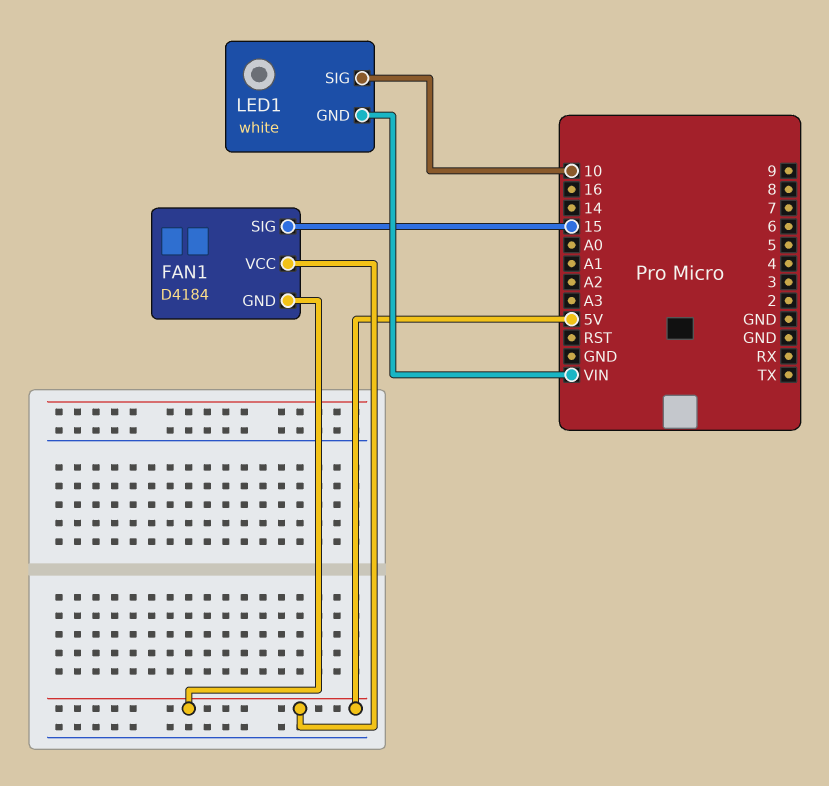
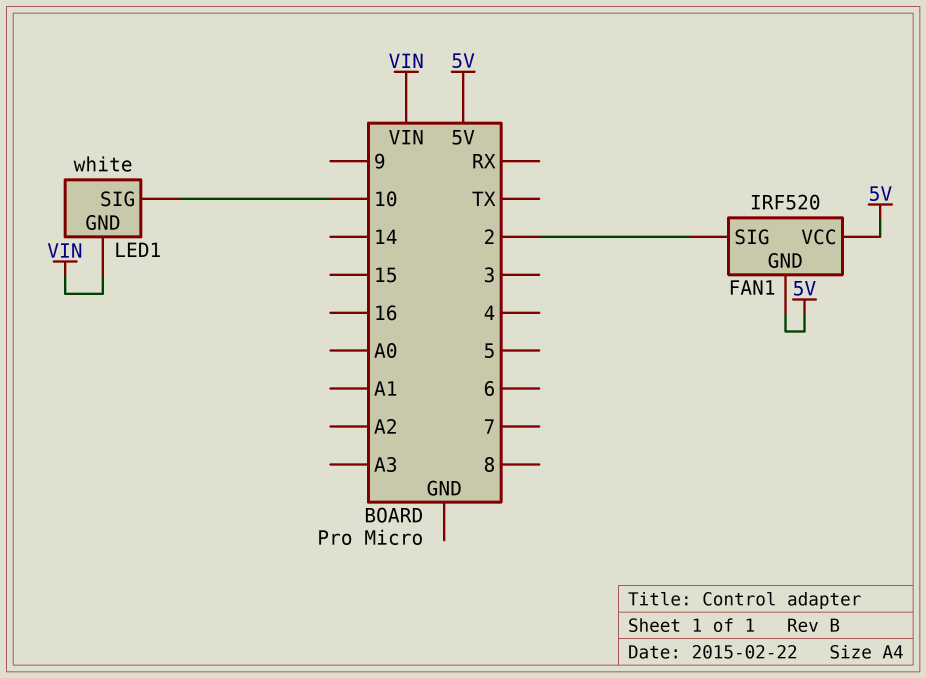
FAN1: D4184 -> IRF520
FAN1 pin SIG: 15 -> 2

